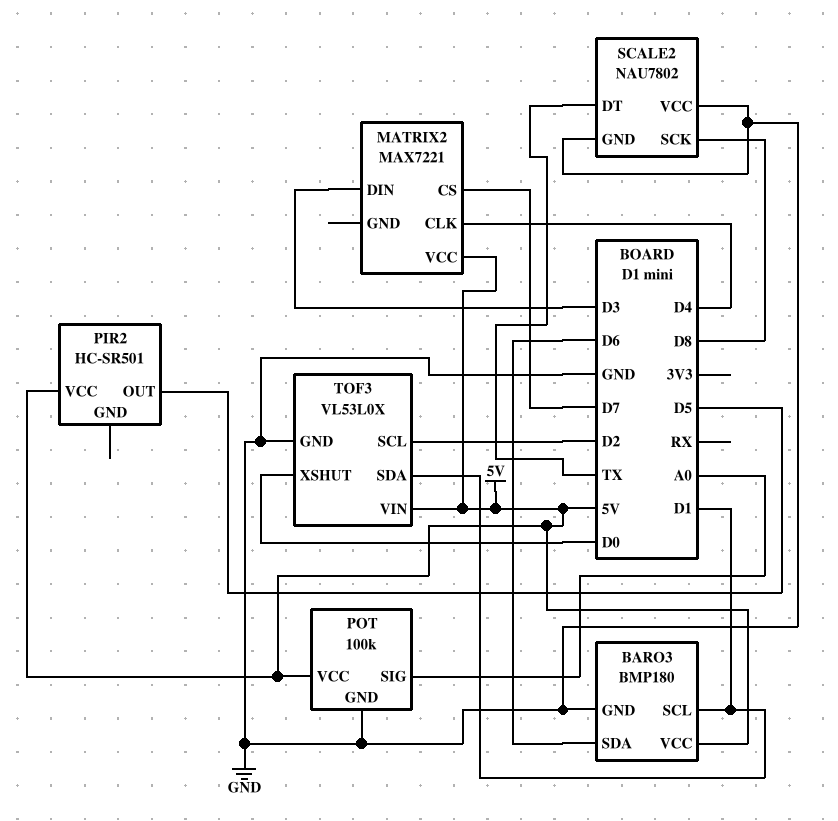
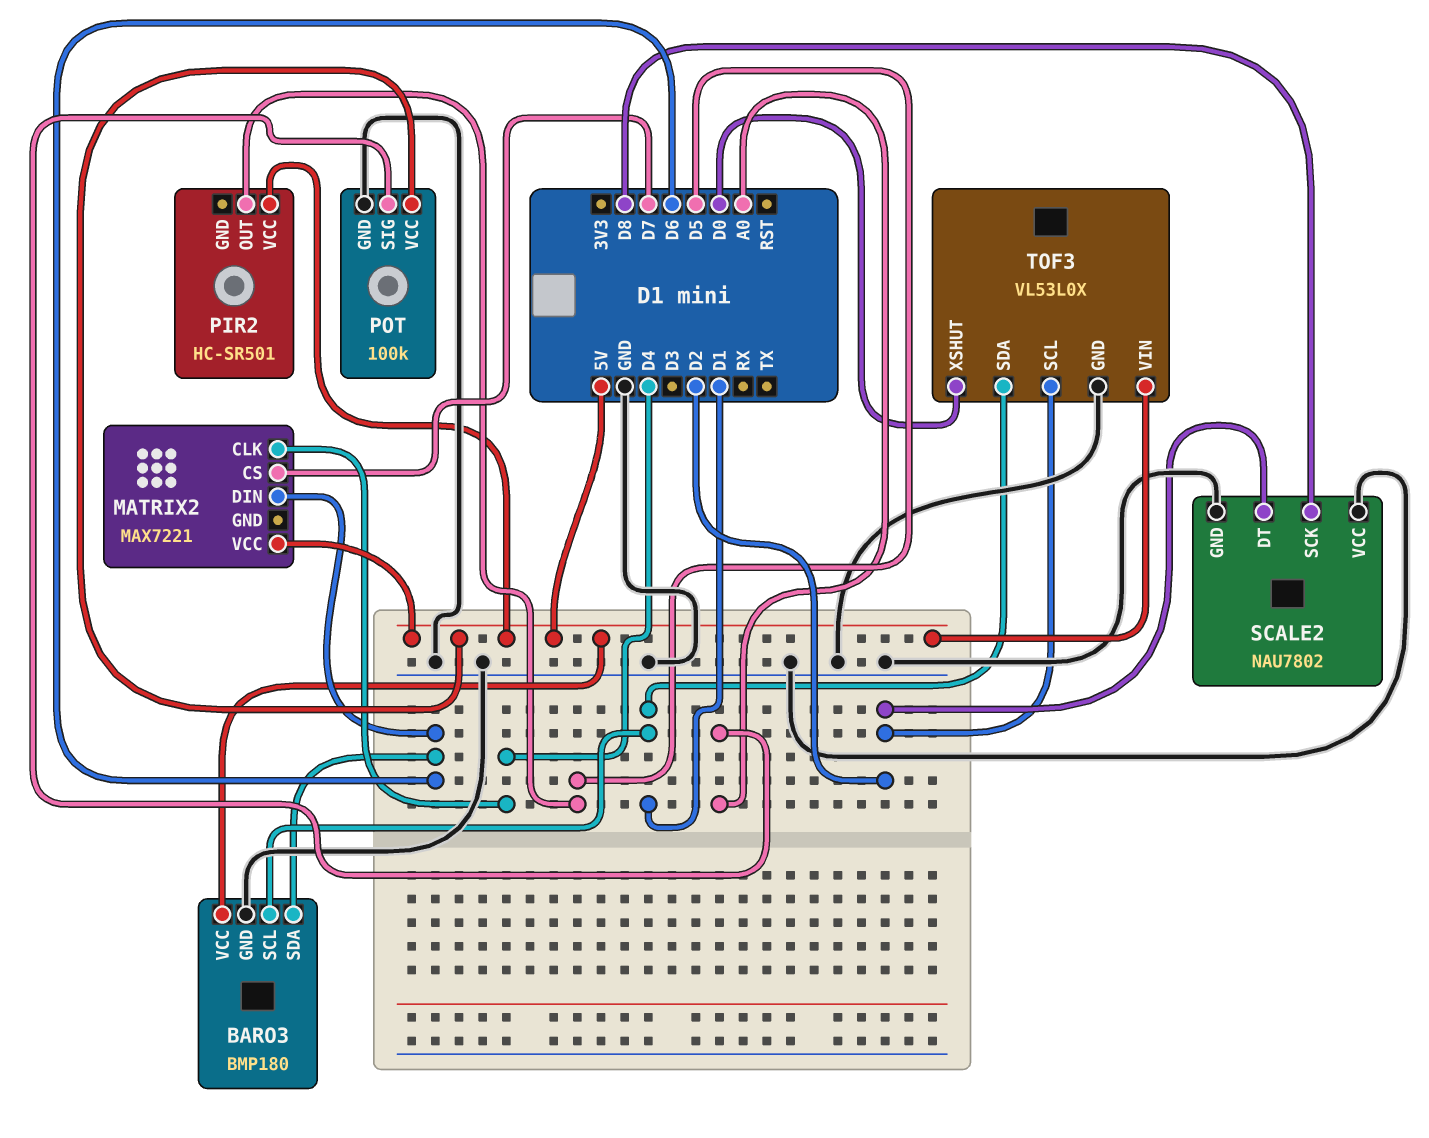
MATRIX2 pin DIN: D3 -> D6
SCALE2 pin DT: TX -> D2

